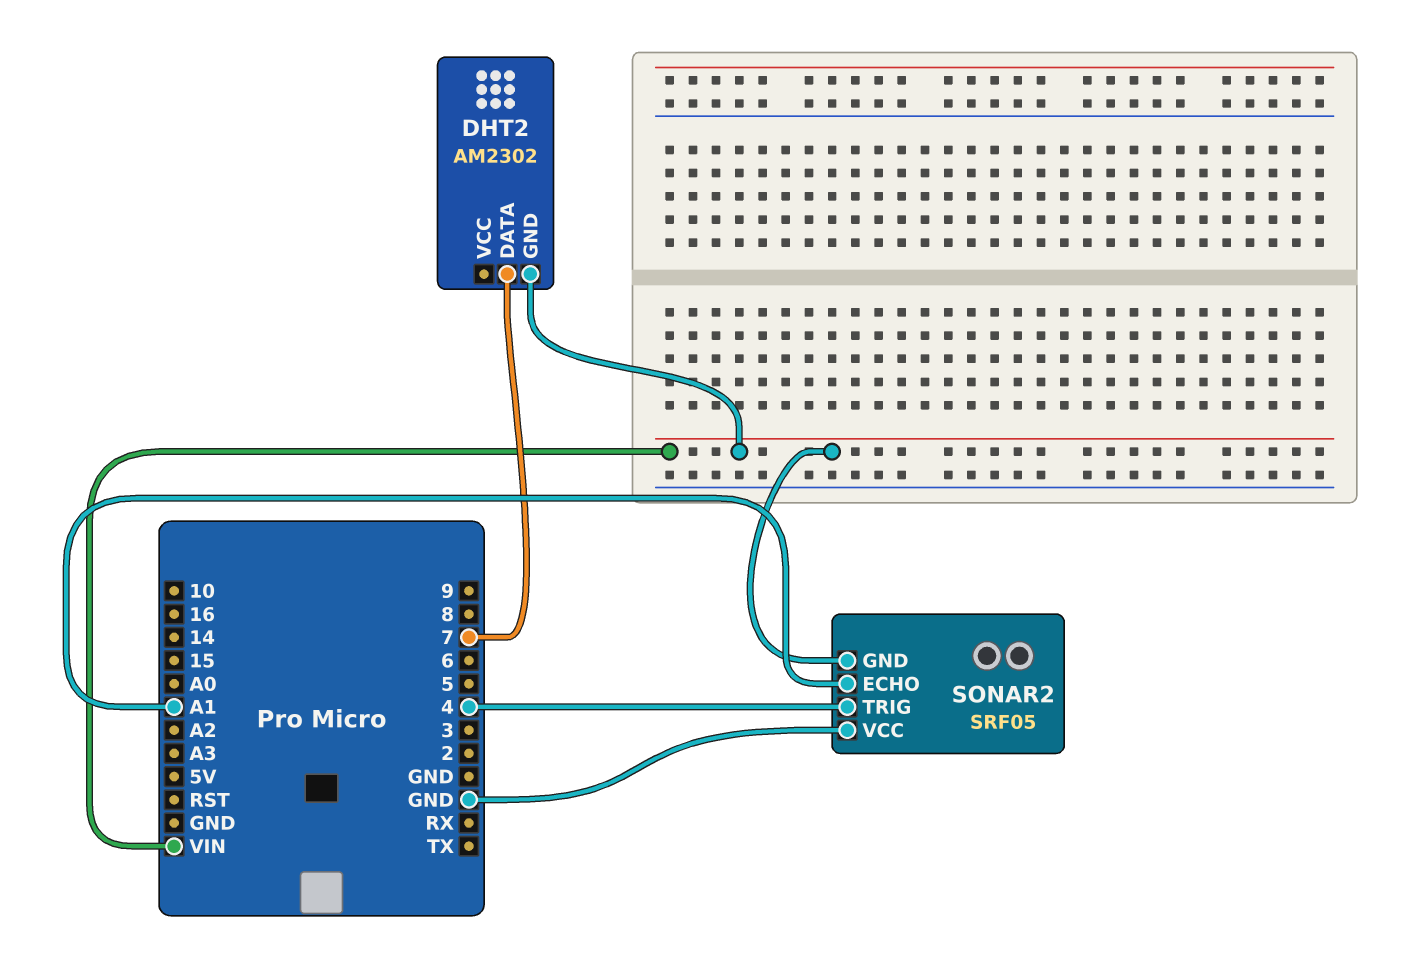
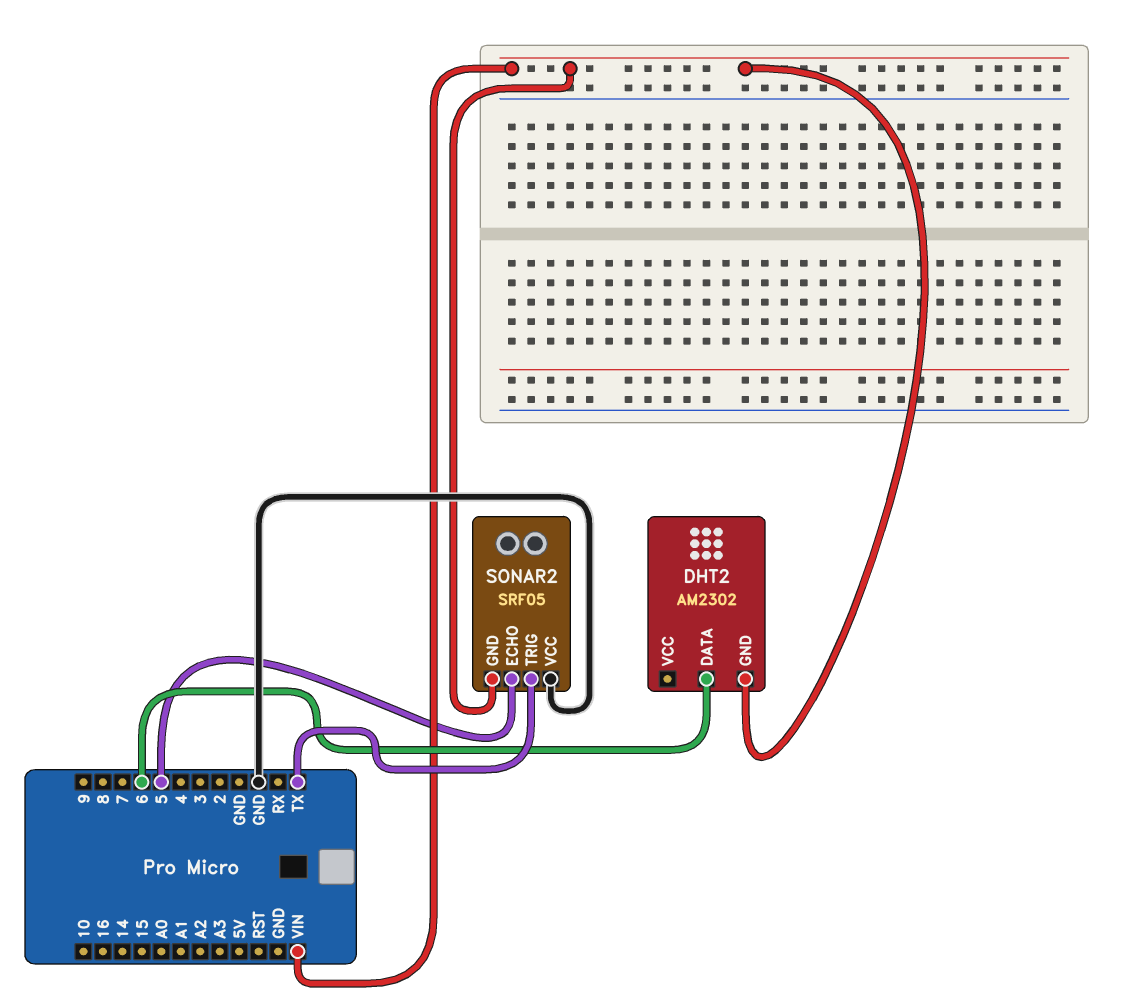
DHT2 pin DATA: 7 -> 6
SONAR2 pin ECHO: A1 -> 5
SONAR2 pin TRIG: 4 -> TX

